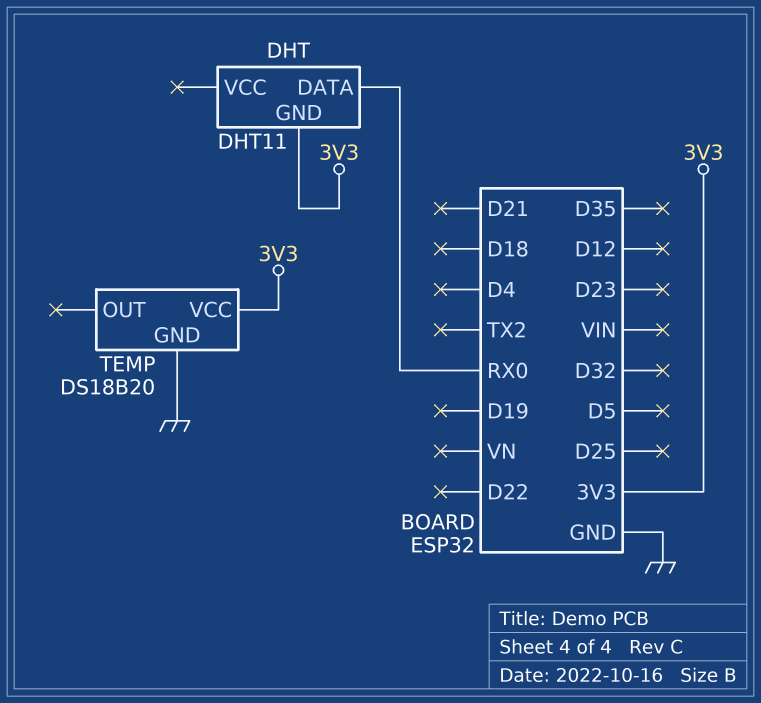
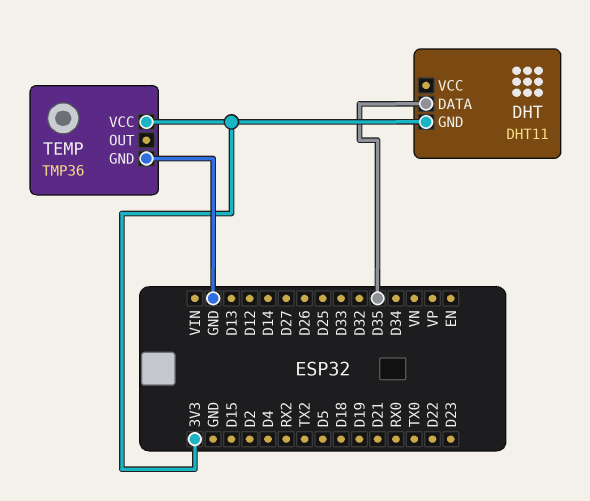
DHT pin DATA: RX0 -> D35
TEMP: DS18B20 -> TMP36

